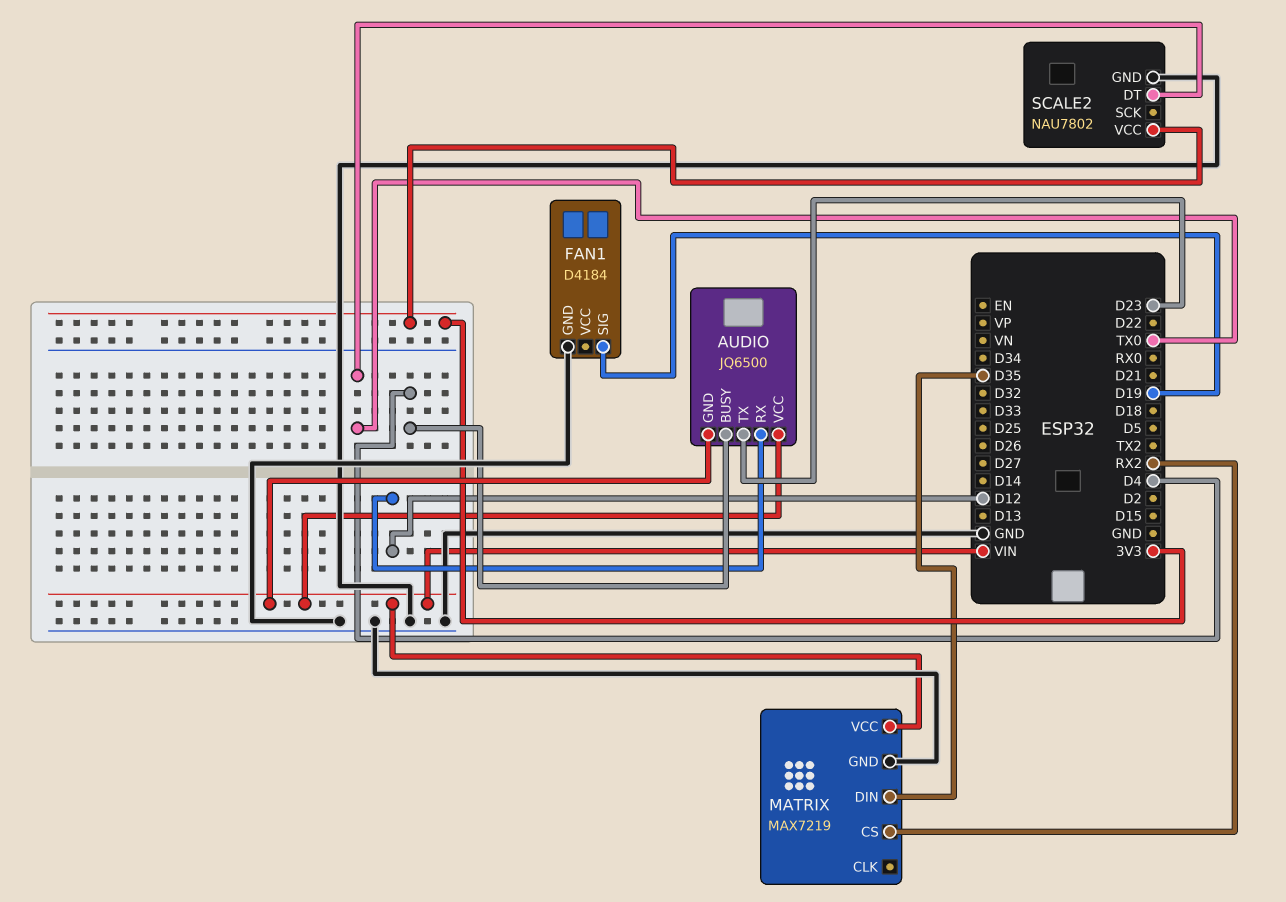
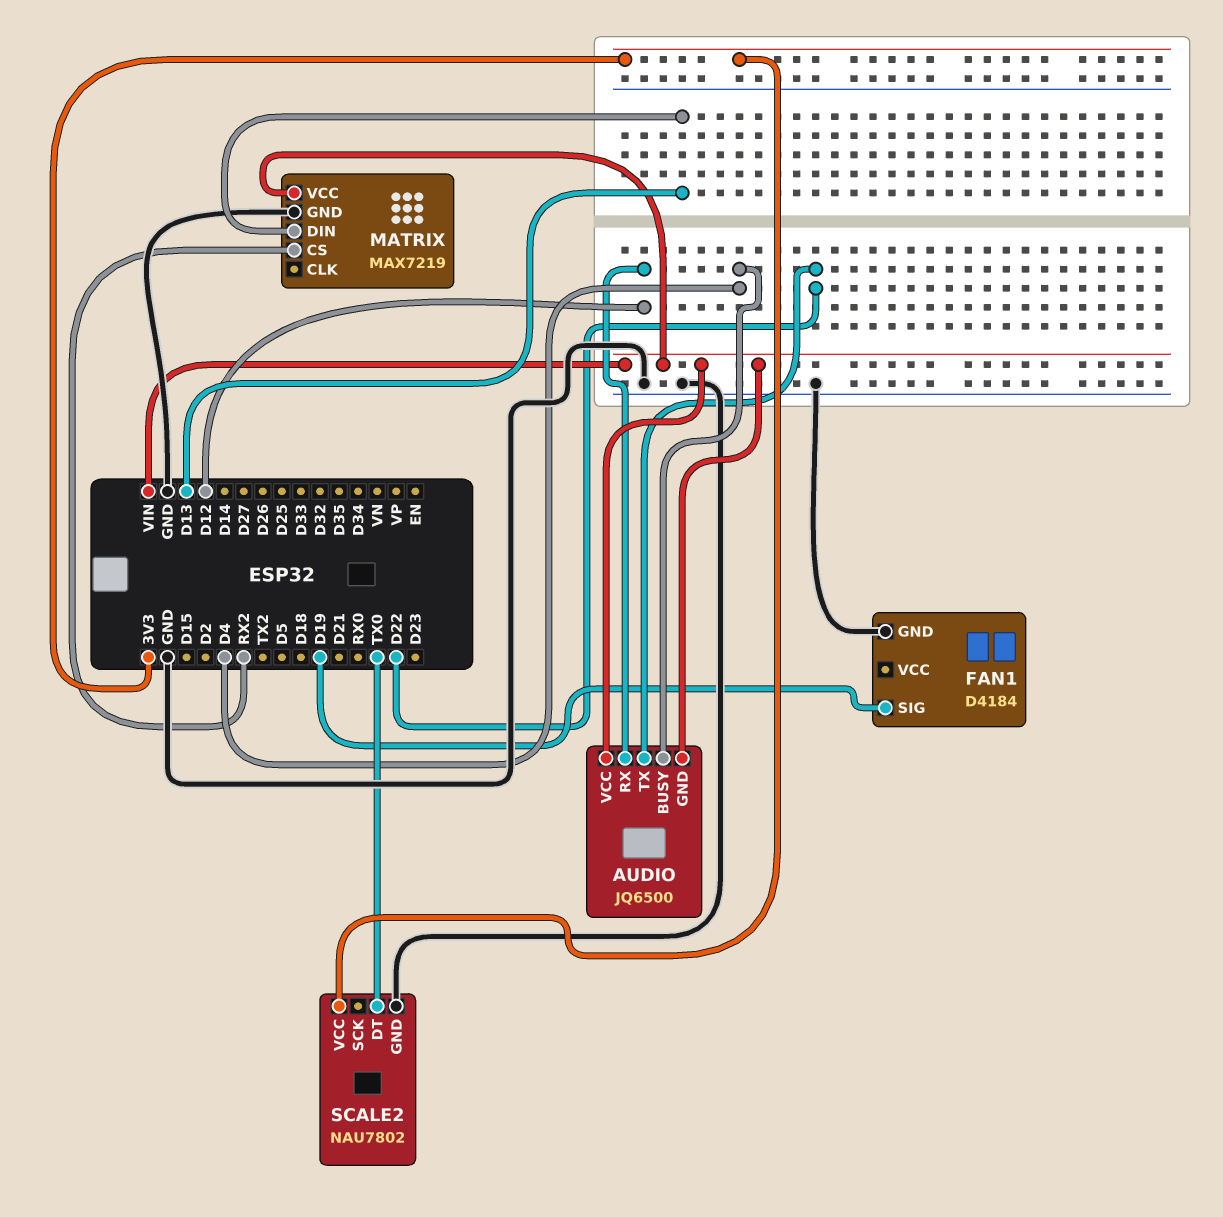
AUDIO pin TX: D23 -> D22
MATRIX pin DIN: D35 -> D13

